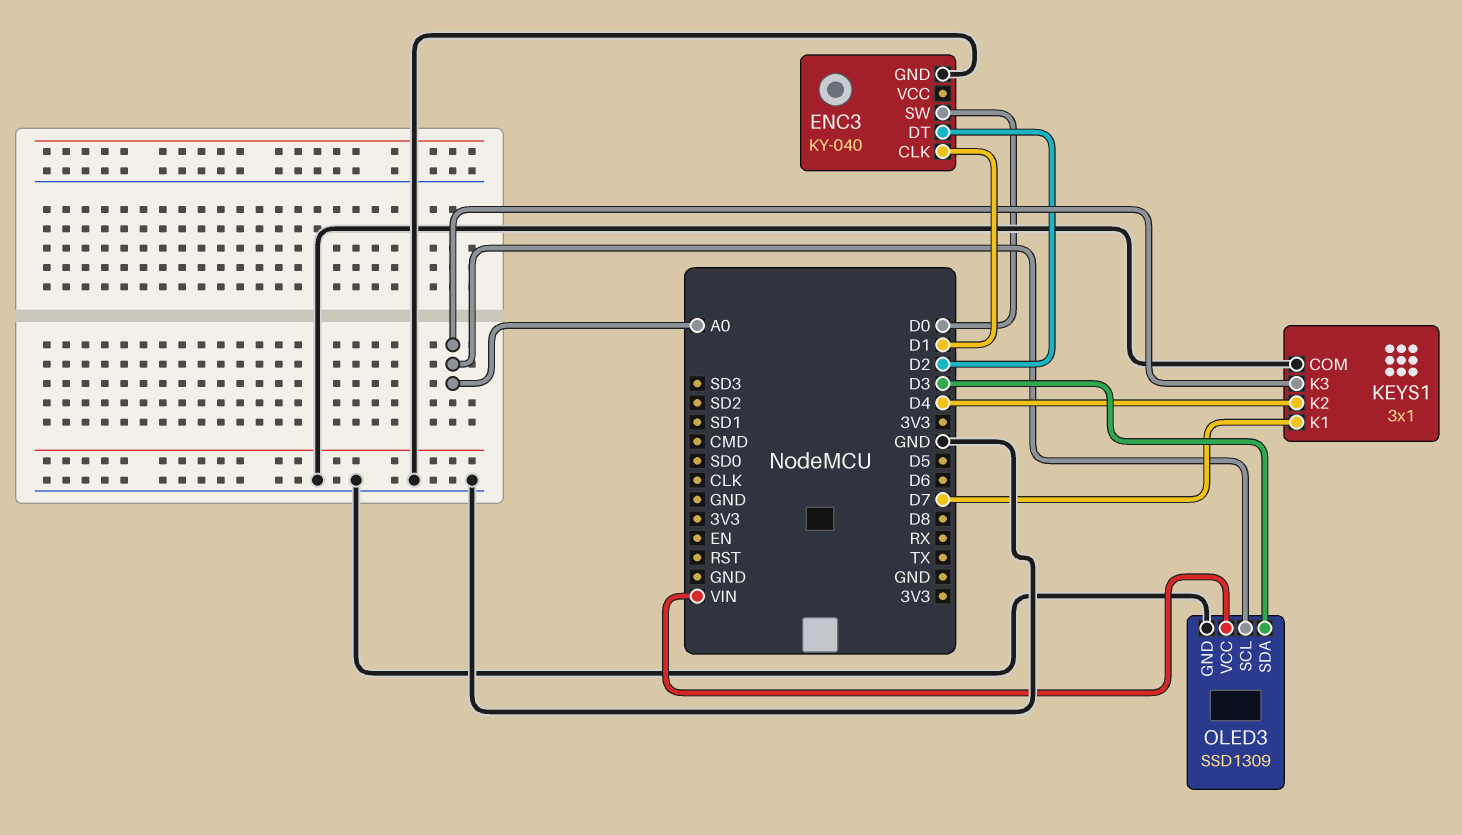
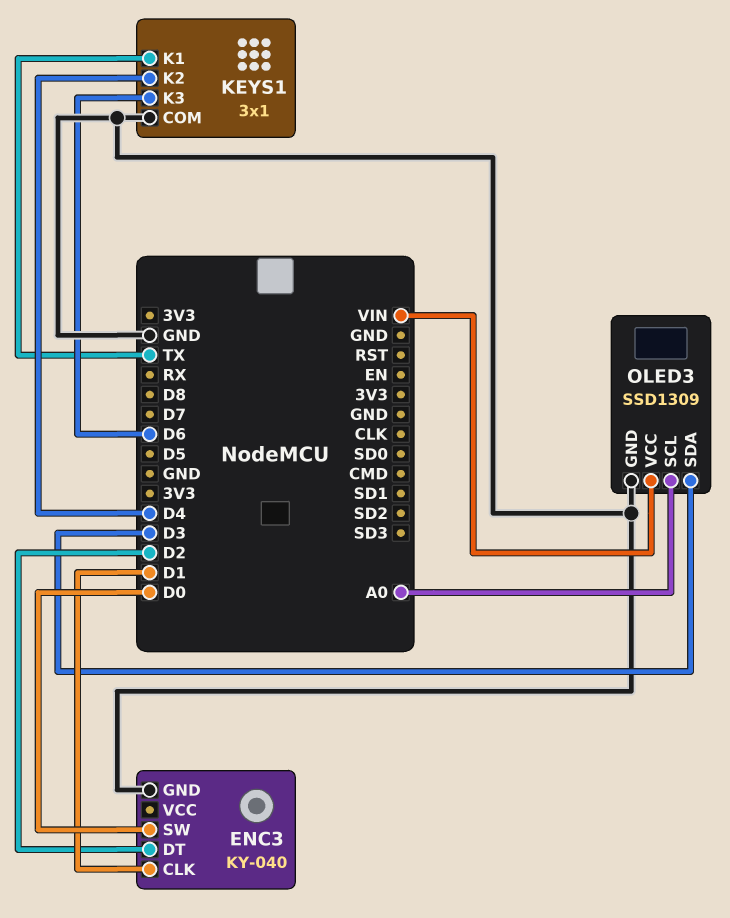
KEYS1 pin K1: D7 -> TX
KEYS1 pin K3: A0 -> D6

